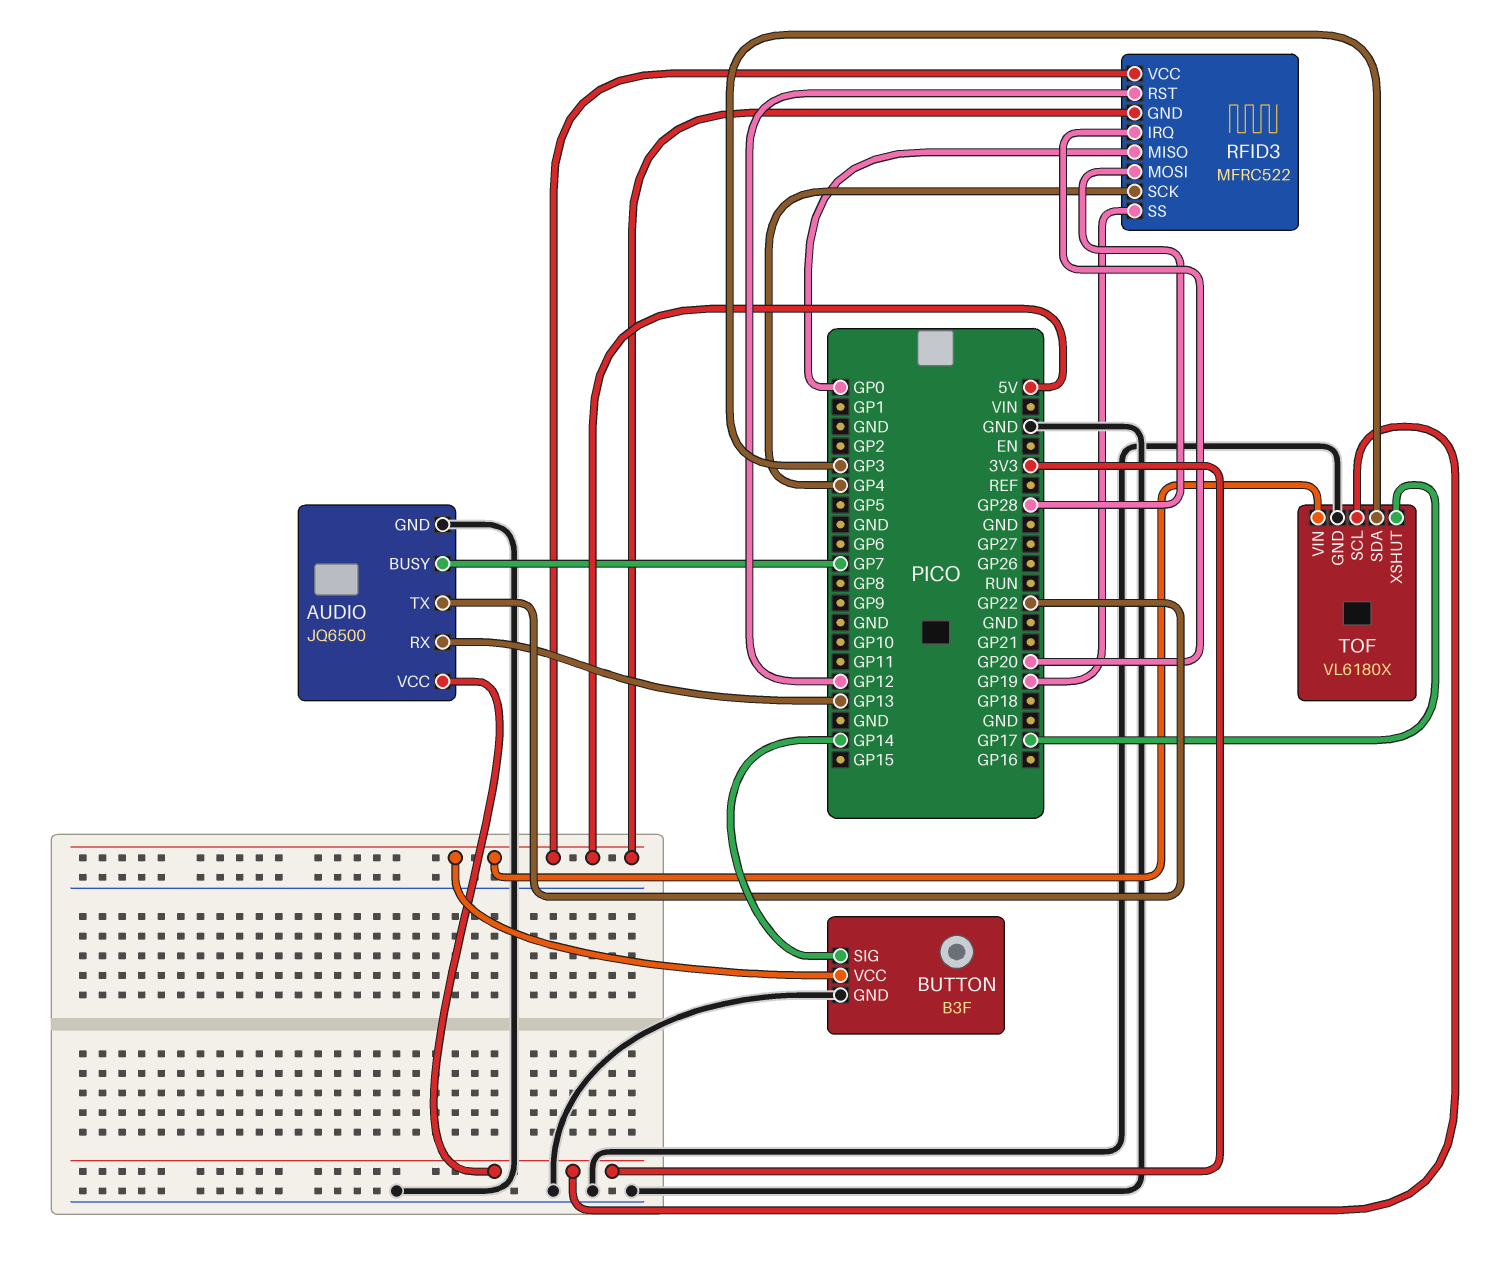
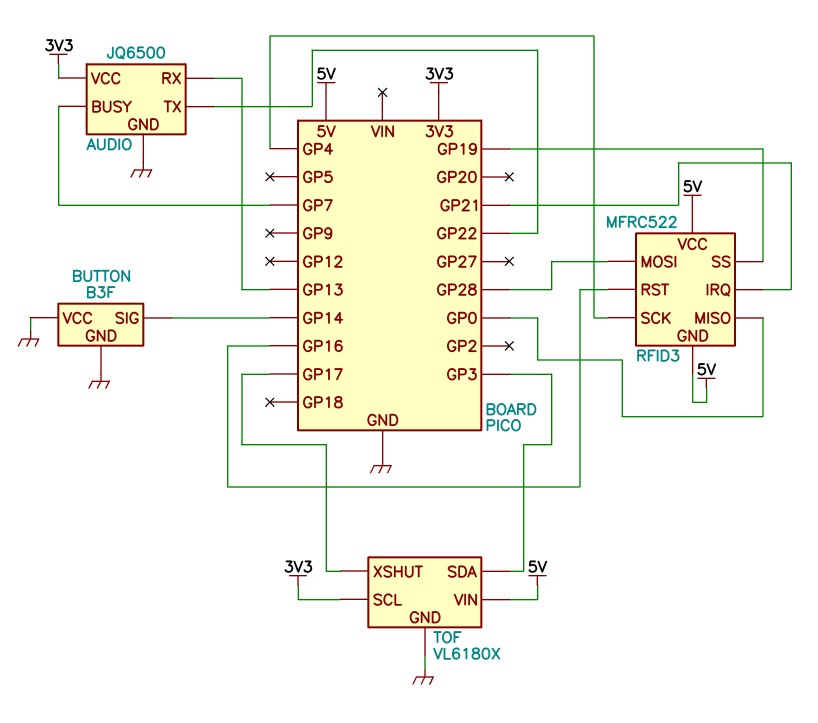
BUTTON pin VCC: 5V -> GND
RFID3 pin IRQ: GP20 -> GP21
RFID3 pin RST: GP12 -> GP16

